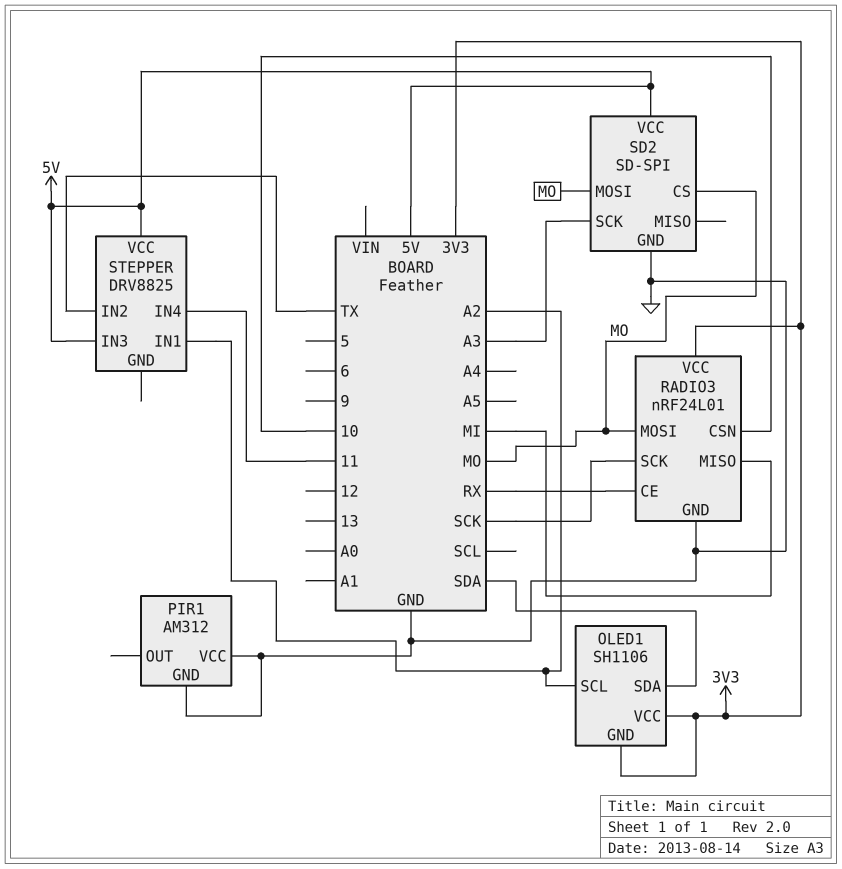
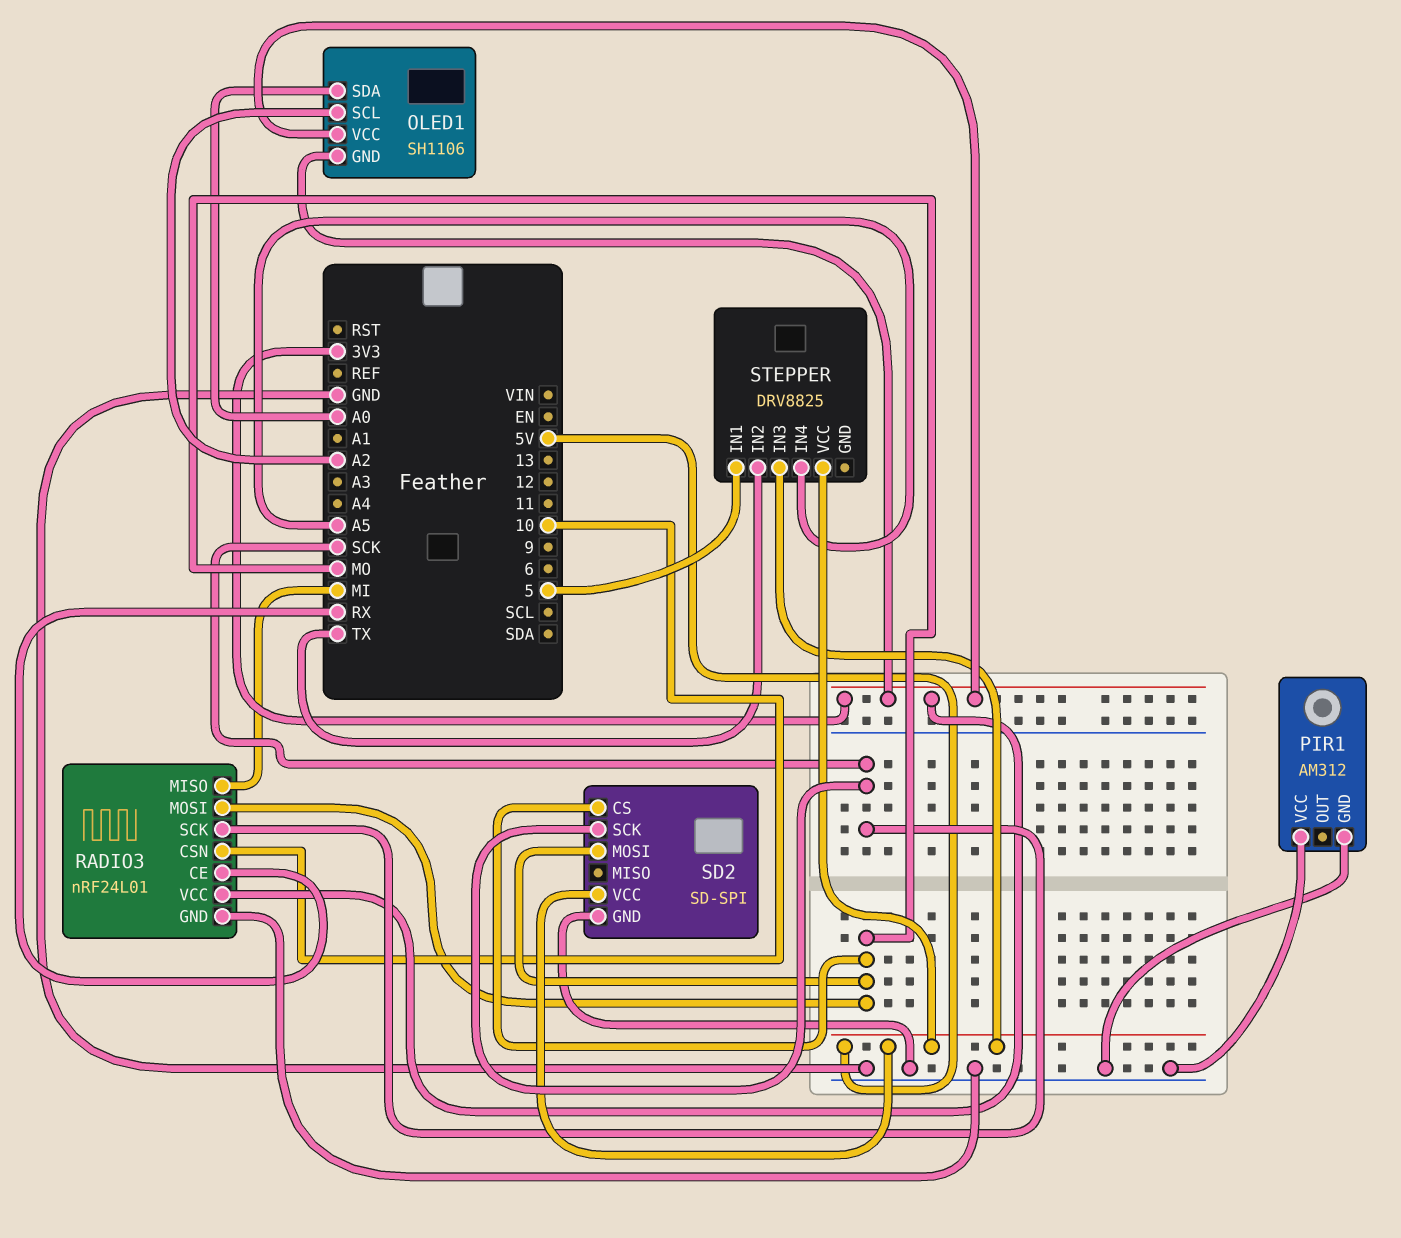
OLED1 pin SDA: SDA -> A0
SD2 pin SCK: A3 -> SCK
STEPPER pin IN1: A2 -> 5
STEPPER pin IN4: 11 -> A5

